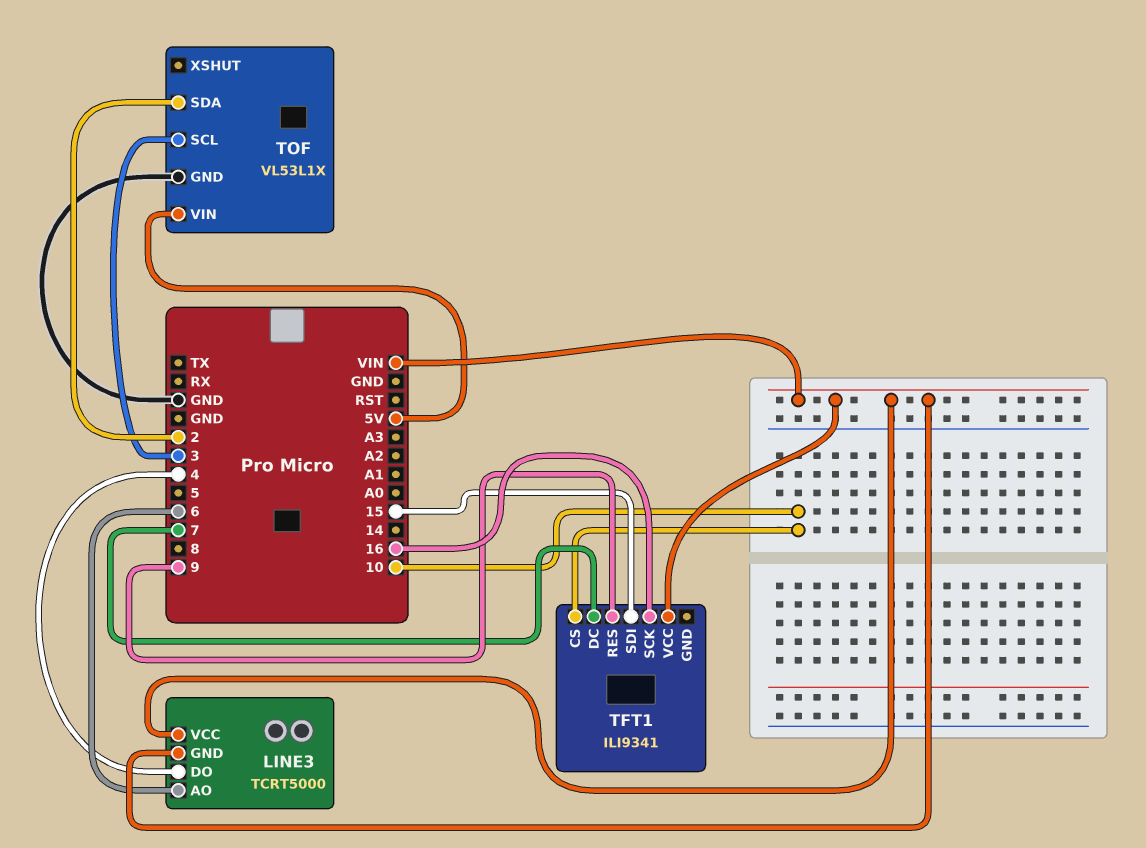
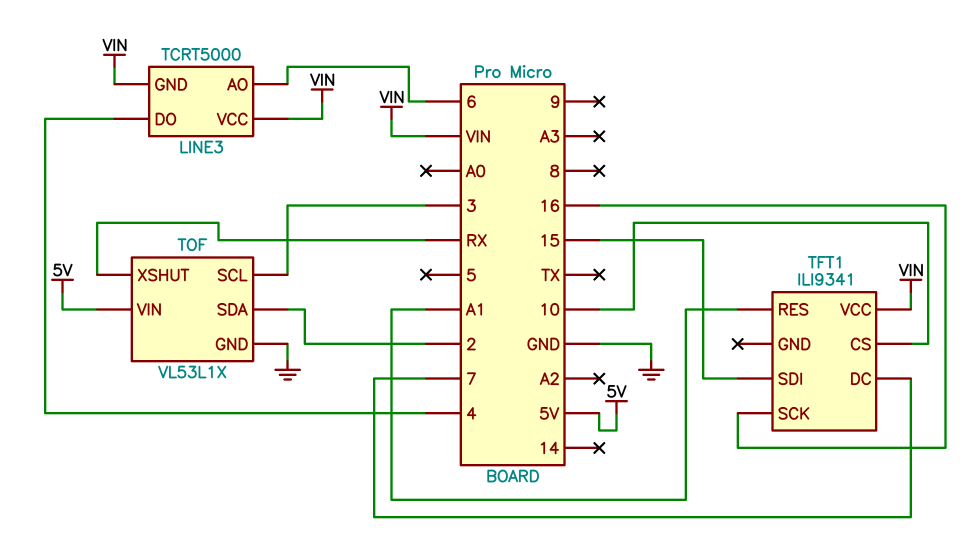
TFT1 pin RES: 9 -> A1
TOF pin XSHUT: none -> RX

